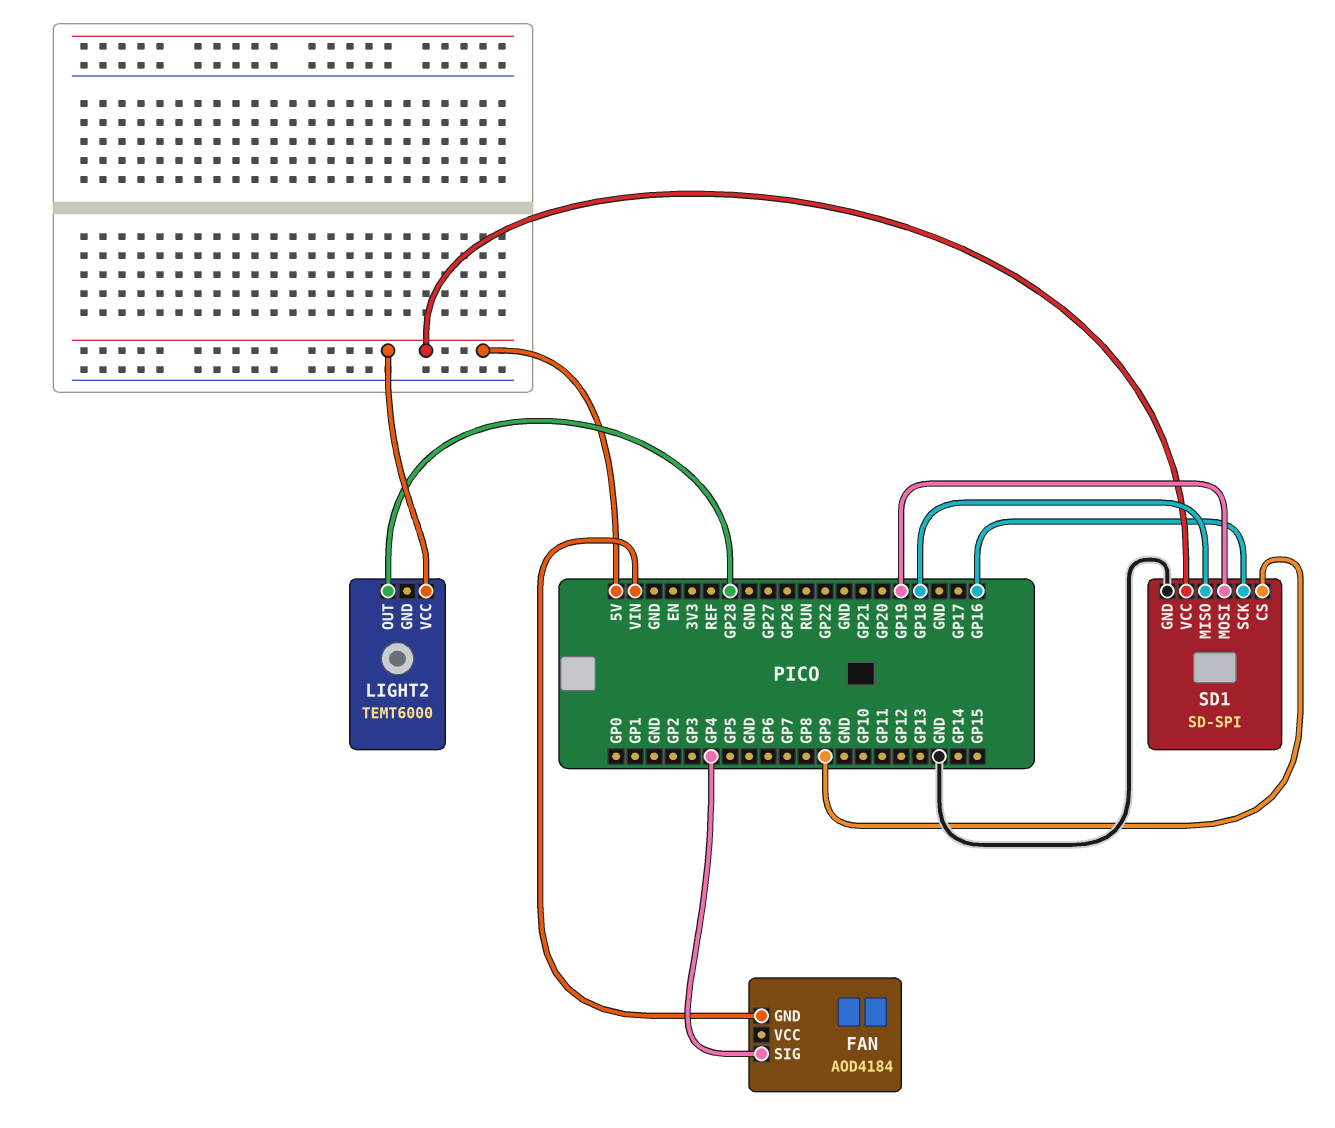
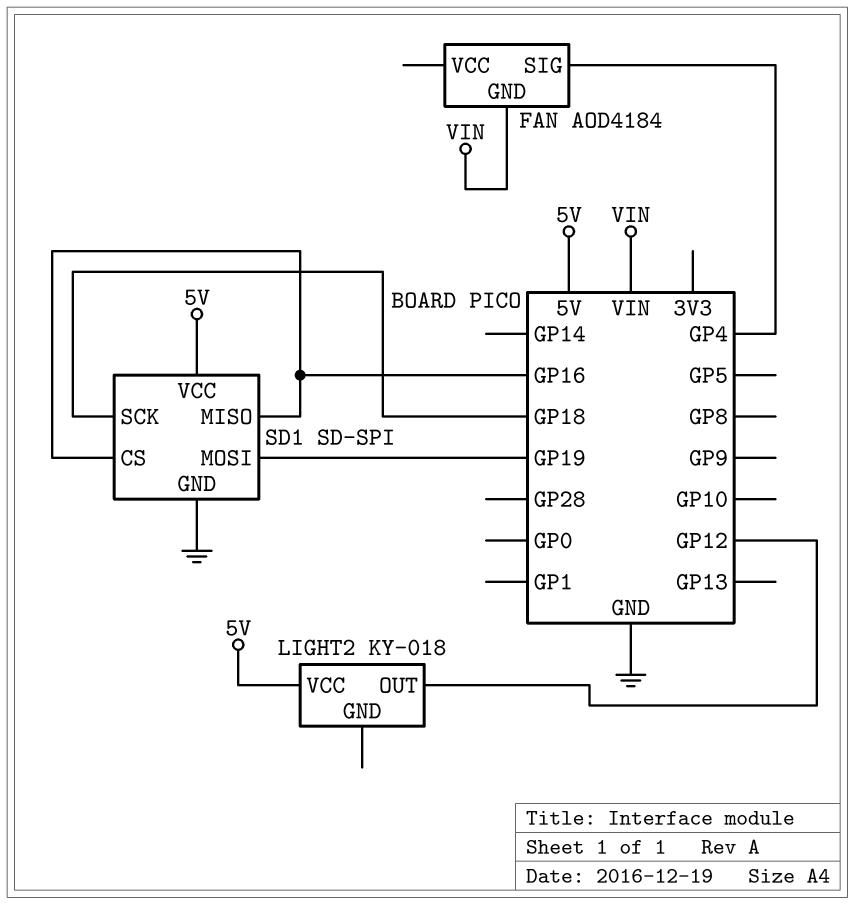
LIGHT2: TEMT6000 -> KY-018
LIGHT2 pin OUT: GP28 -> GP12
SD1 pin CS: GP9 -> GP16
SD1 pin MISO: GP18 -> GP16
SD1 pin SCK: GP16 -> GP18

